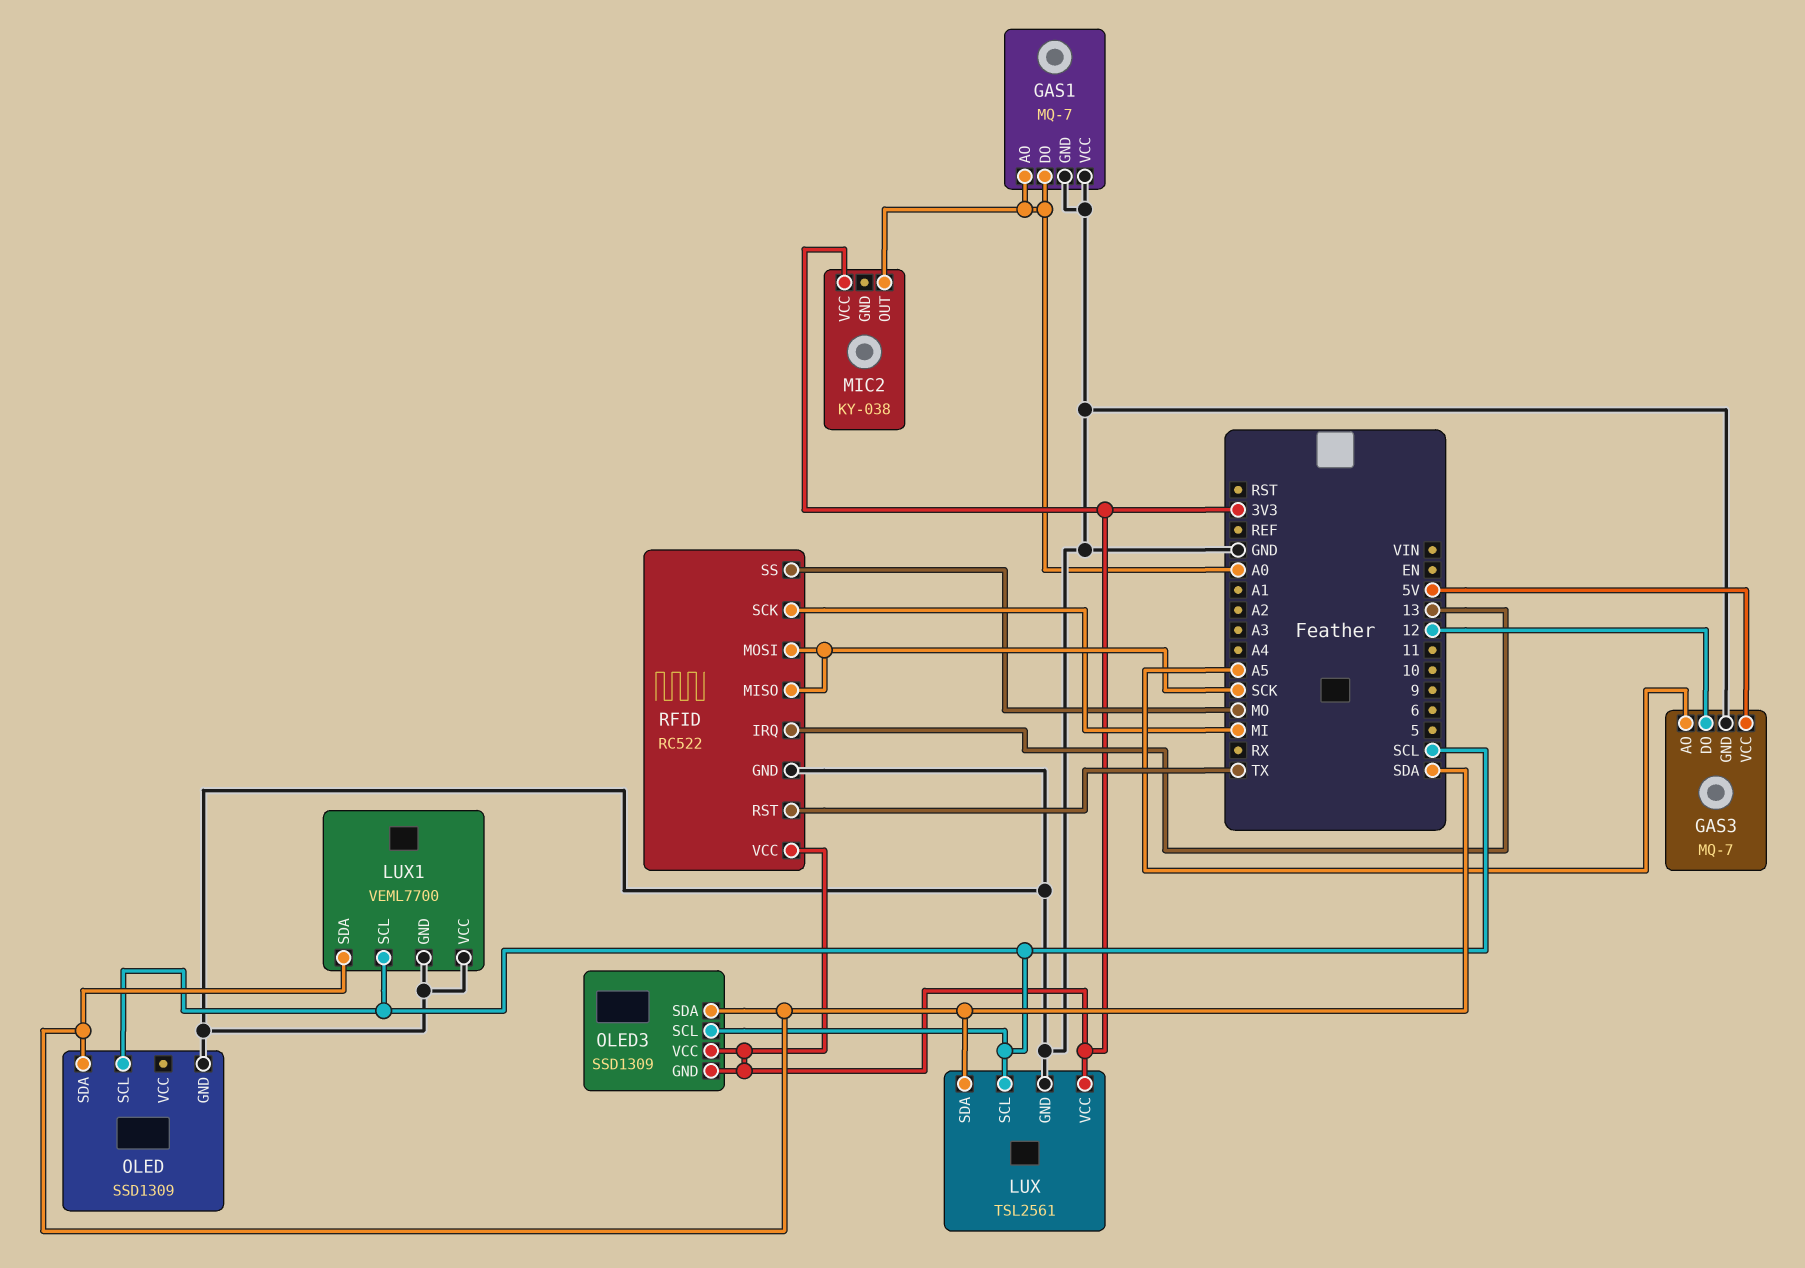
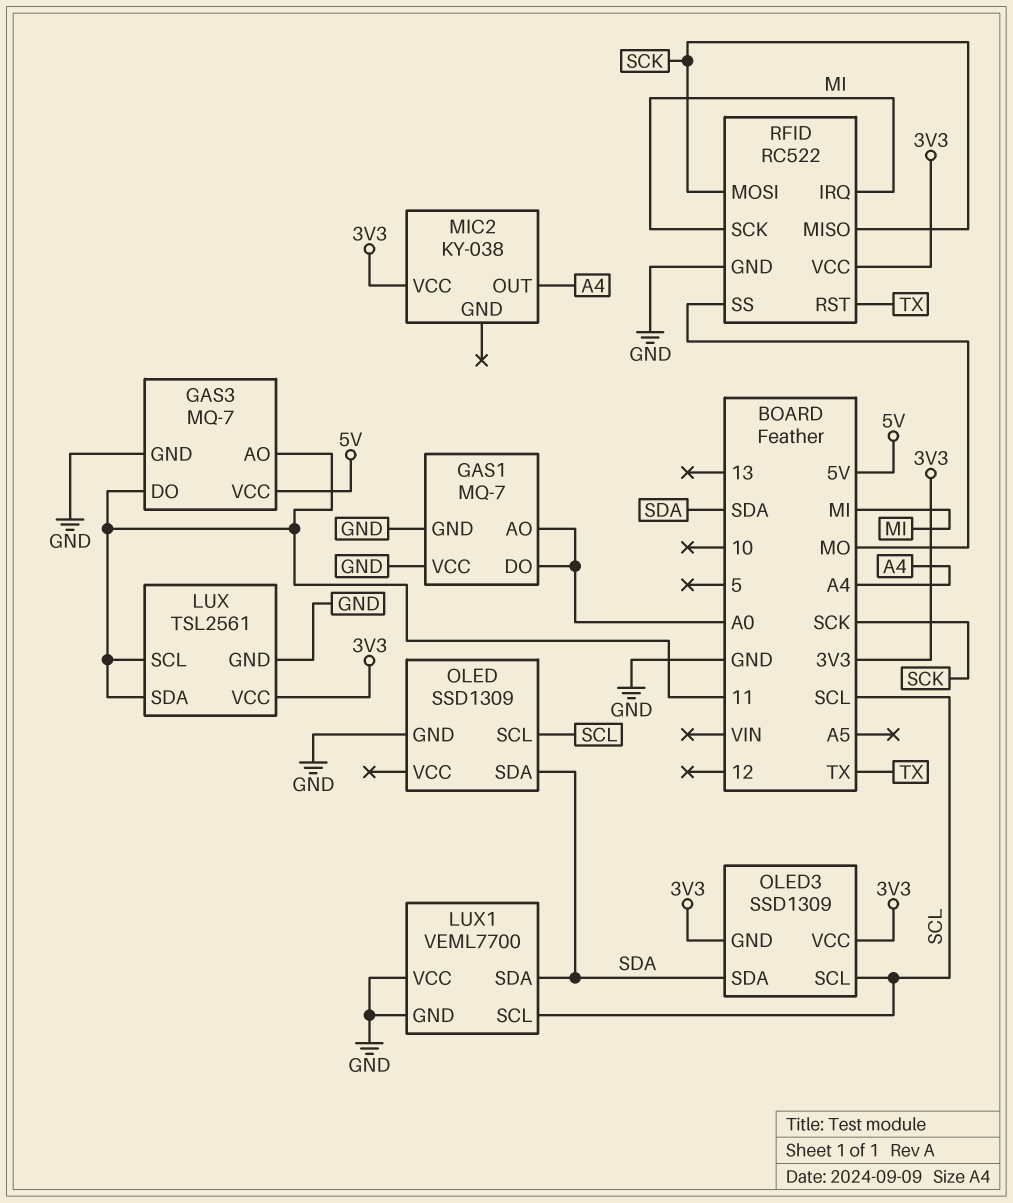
GAS3 pin AO: A5 -> 11
GAS3 pin DO: 12 -> 11
LUX pin SCL: SCL -> 11
LUX pin SDA: SDA -> 11
MIC2 pin OUT: A0 -> A4
RFID pin IRQ: 13 -> MI

